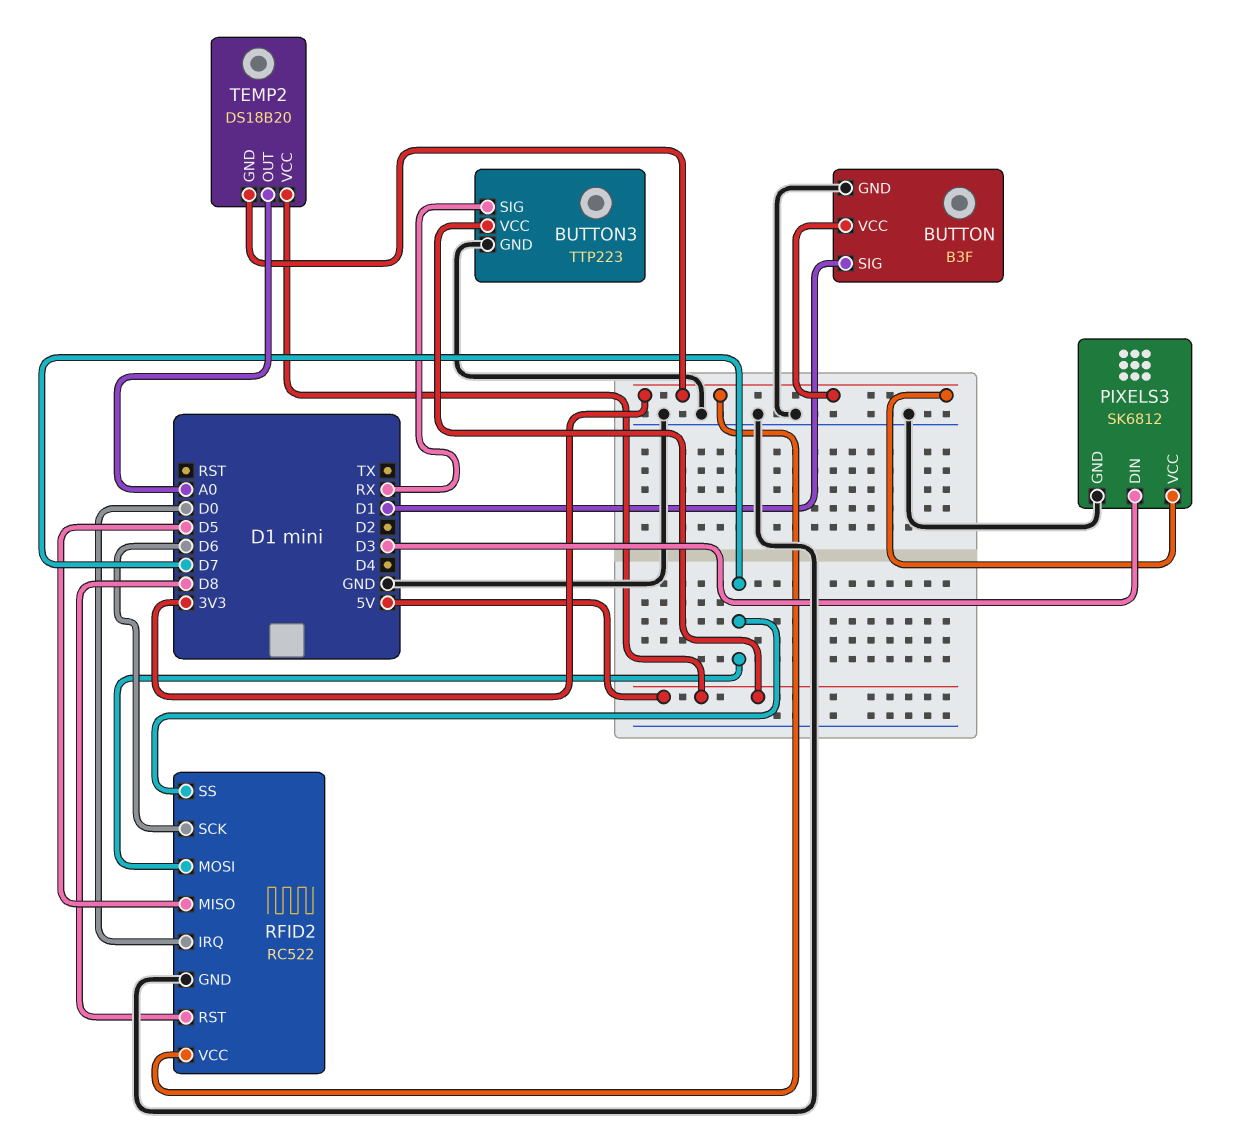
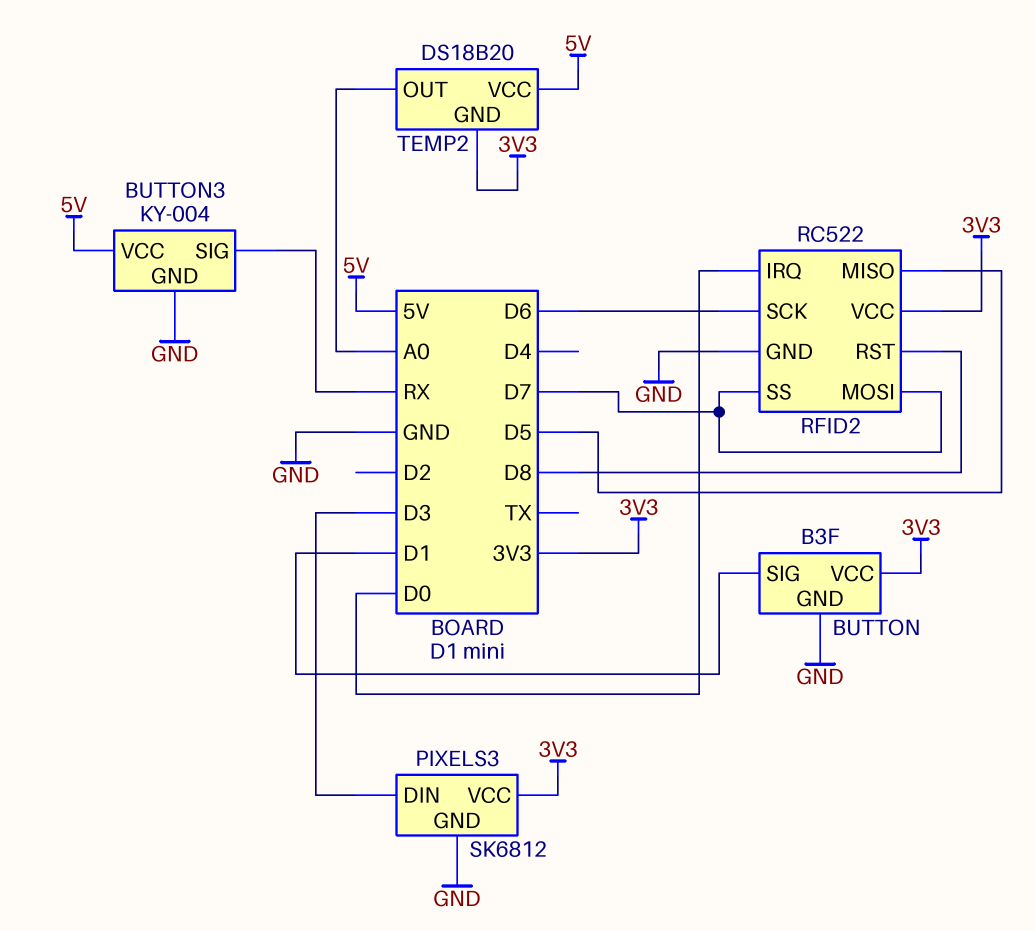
BUTTON3: TTP223 -> KY-004

